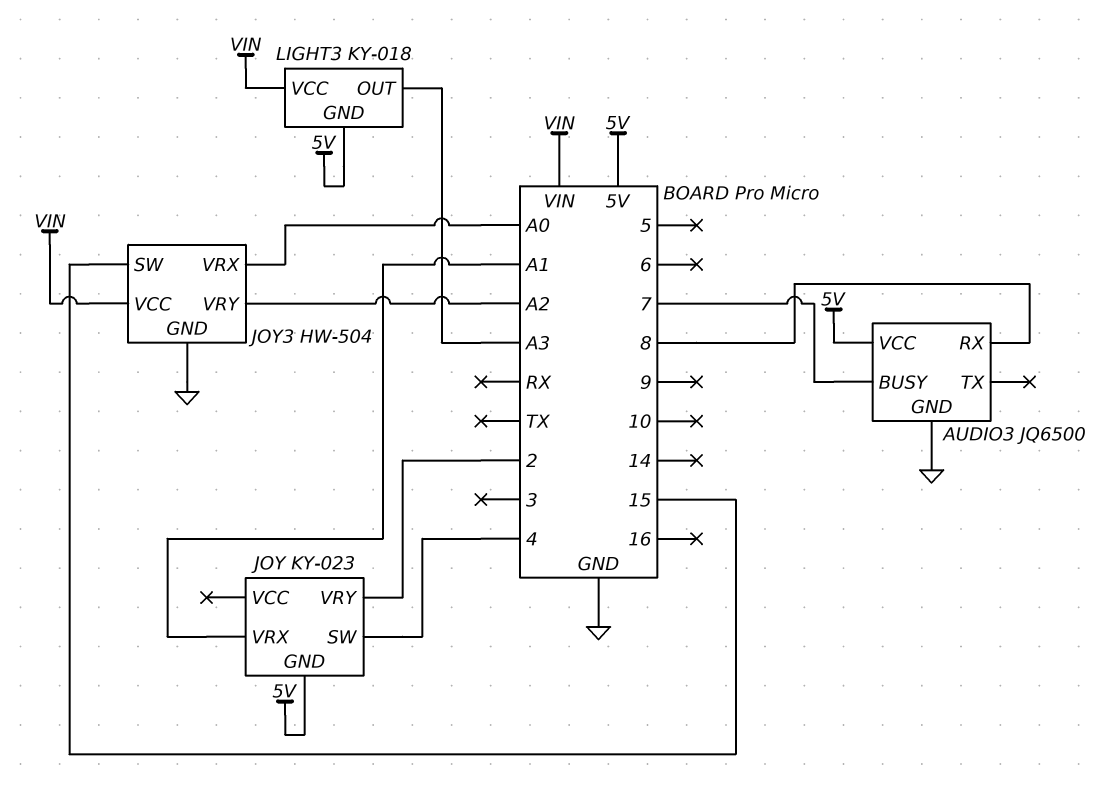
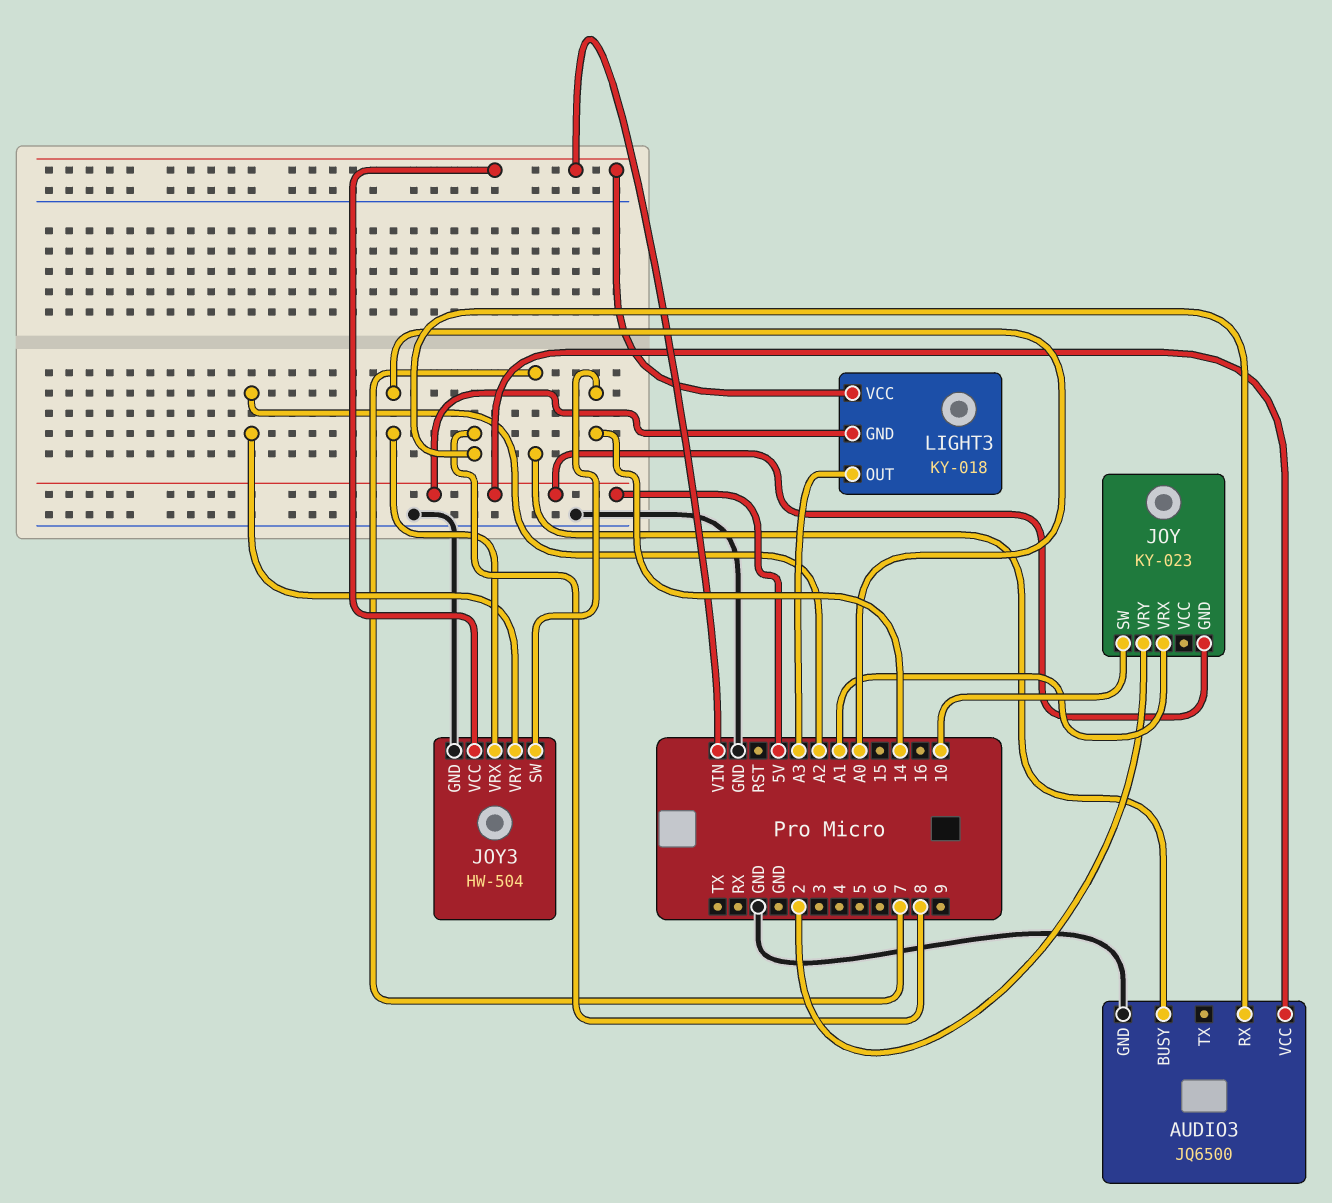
JOY pin SW: 4 -> 10
JOY3 pin SW: 15 -> 14

